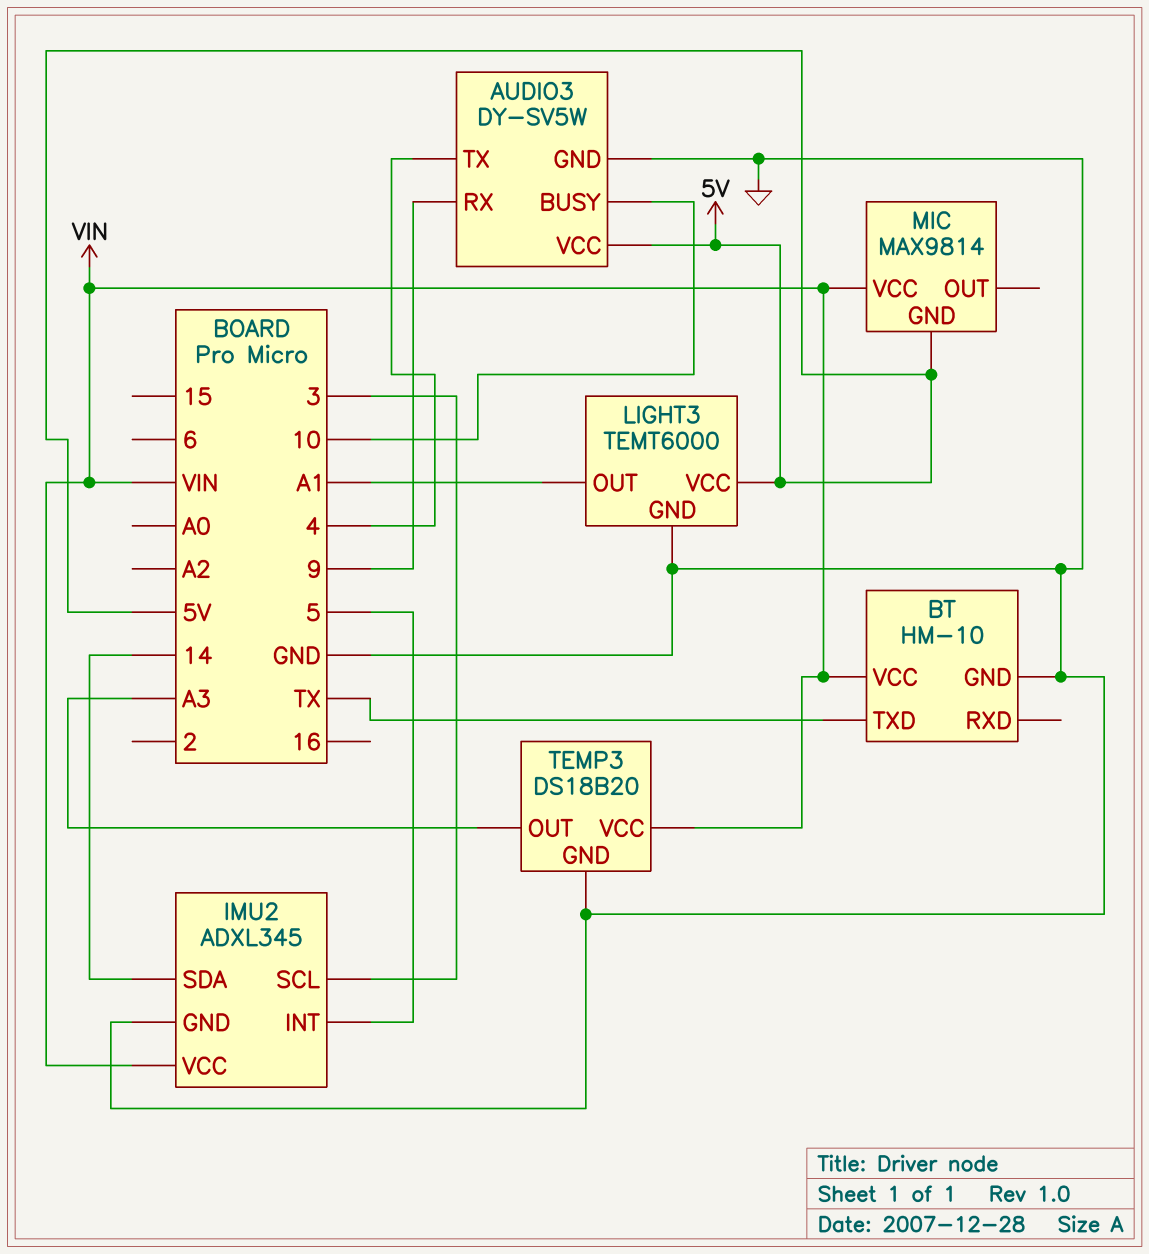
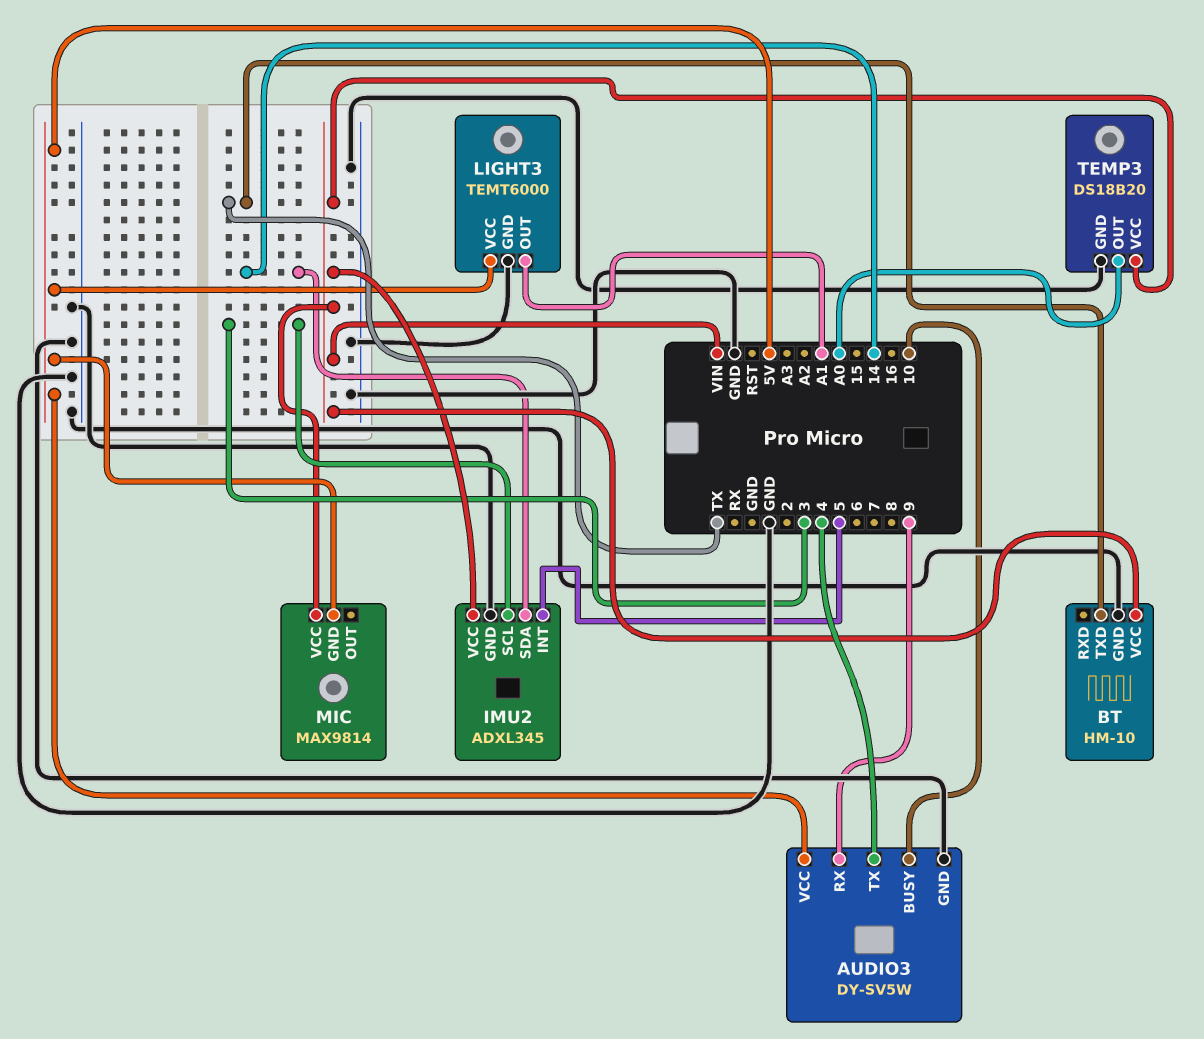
TEMP3 pin OUT: A3 -> A0

